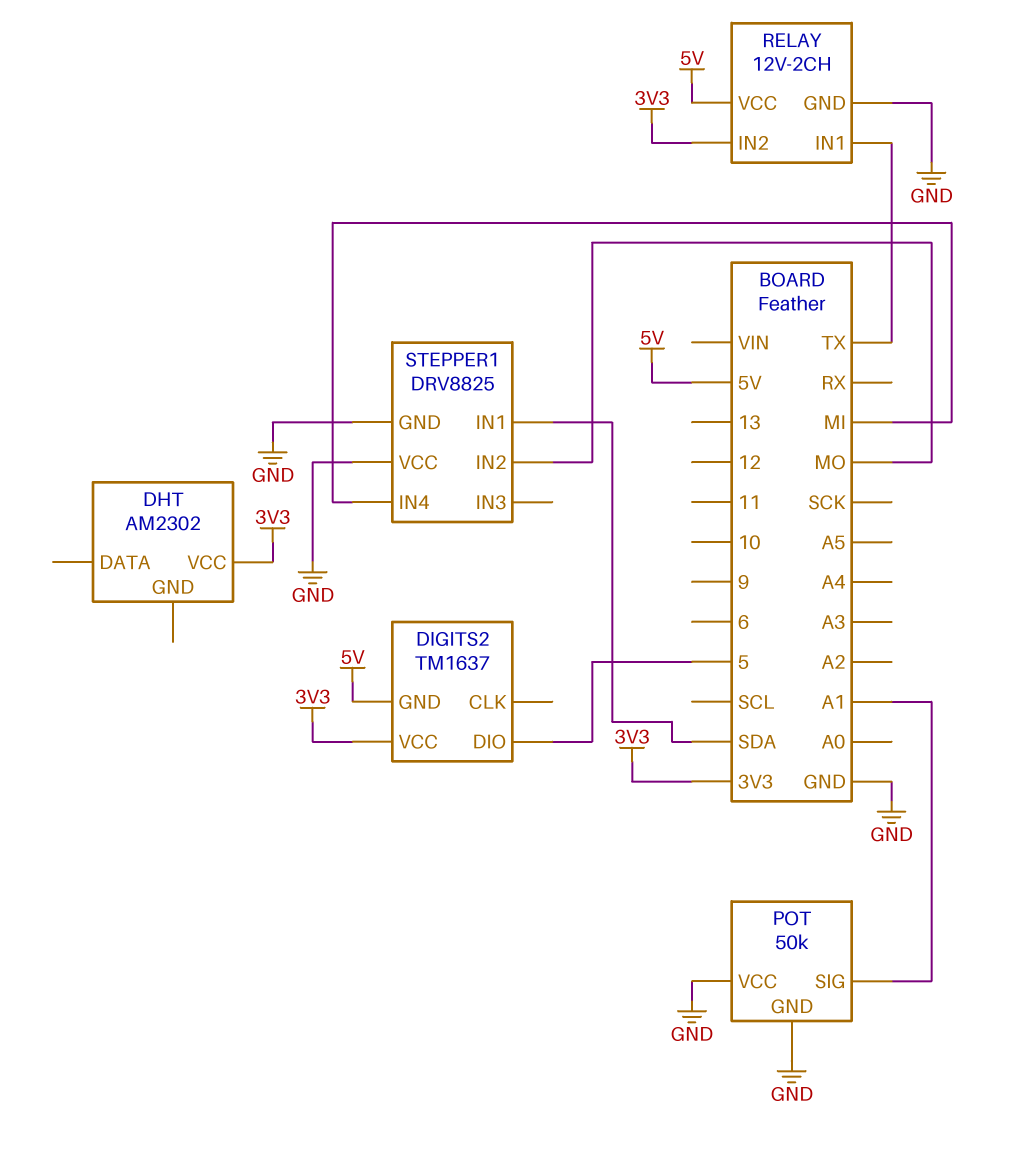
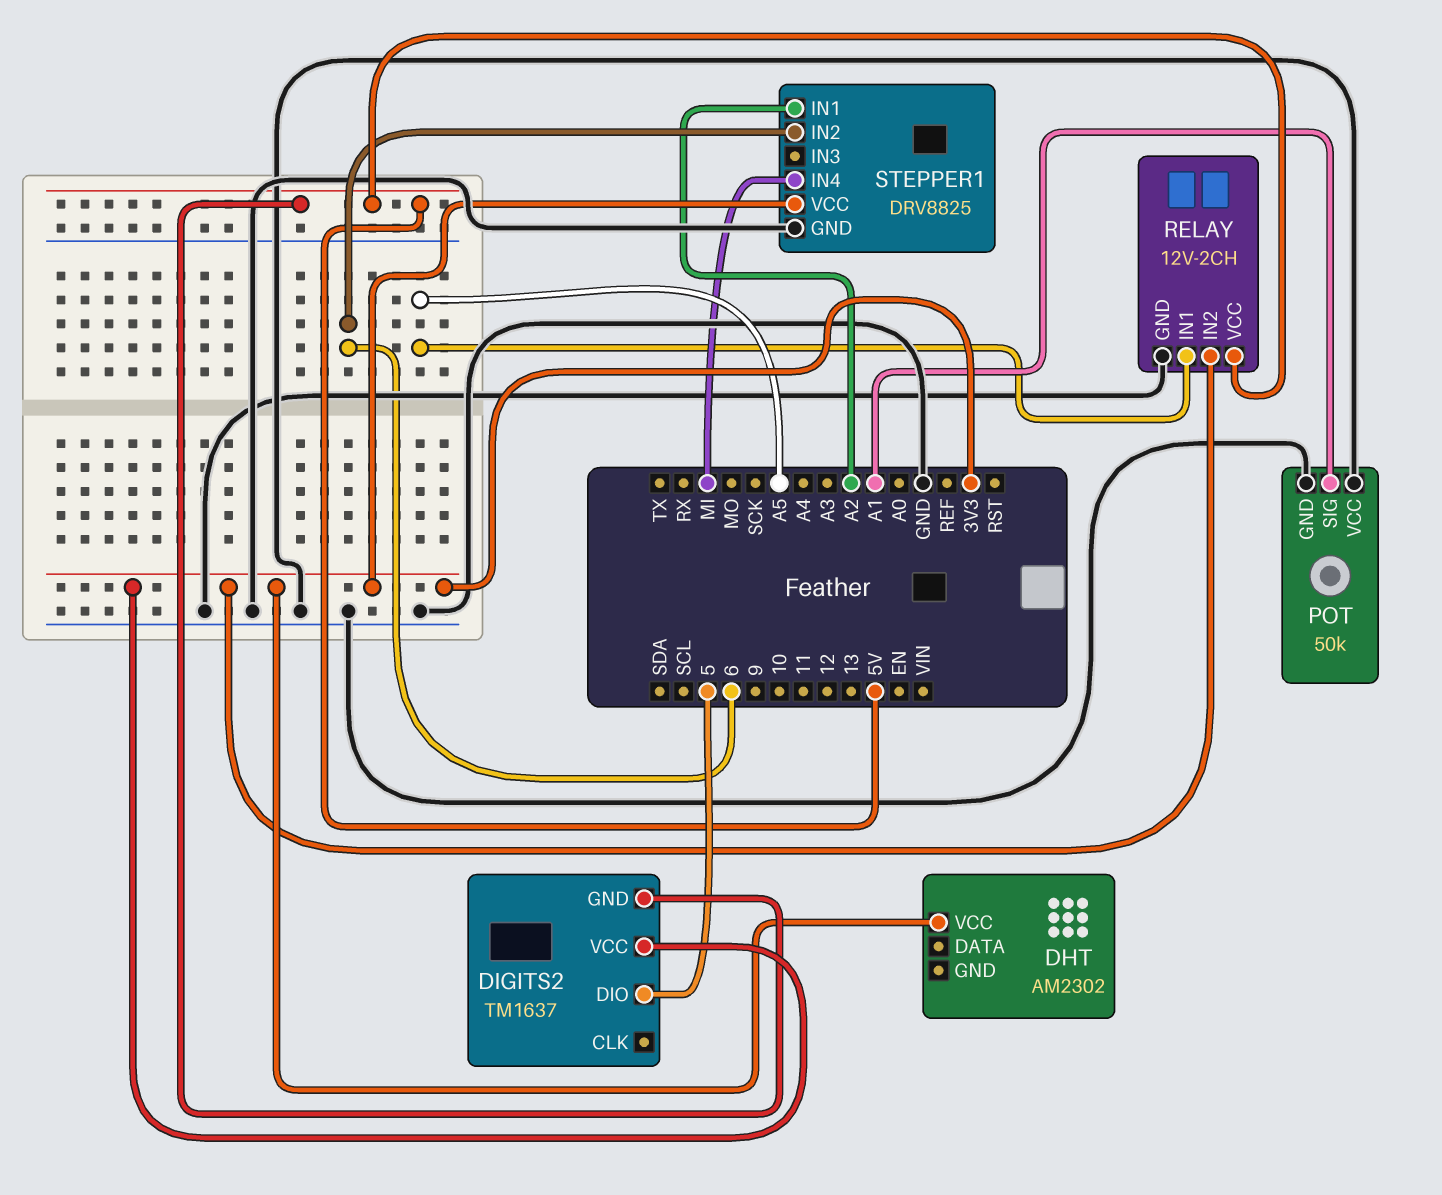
RELAY pin IN1: TX -> A5
STEPPER1 pin IN1: SDA -> A2
STEPPER1 pin IN2: MO -> 6
STEPPER1 pin VCC: GND -> 3V3

